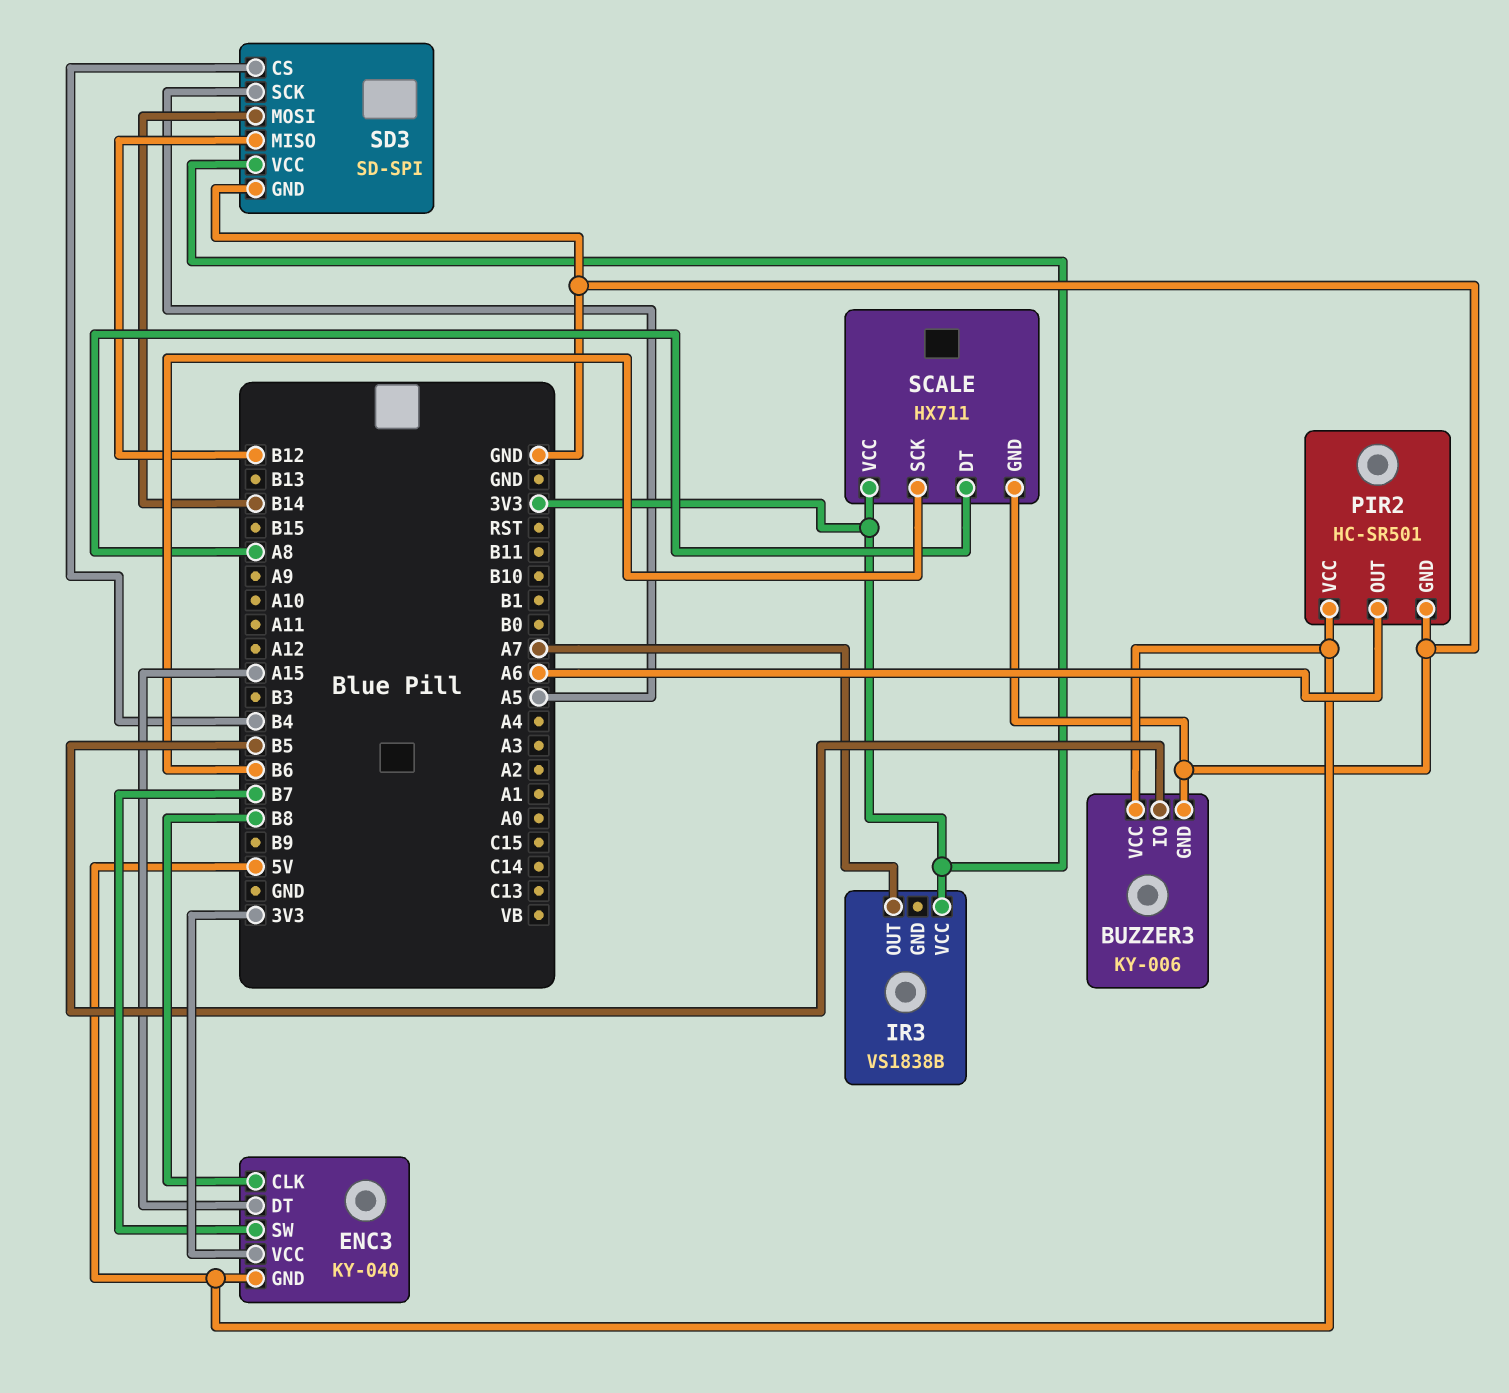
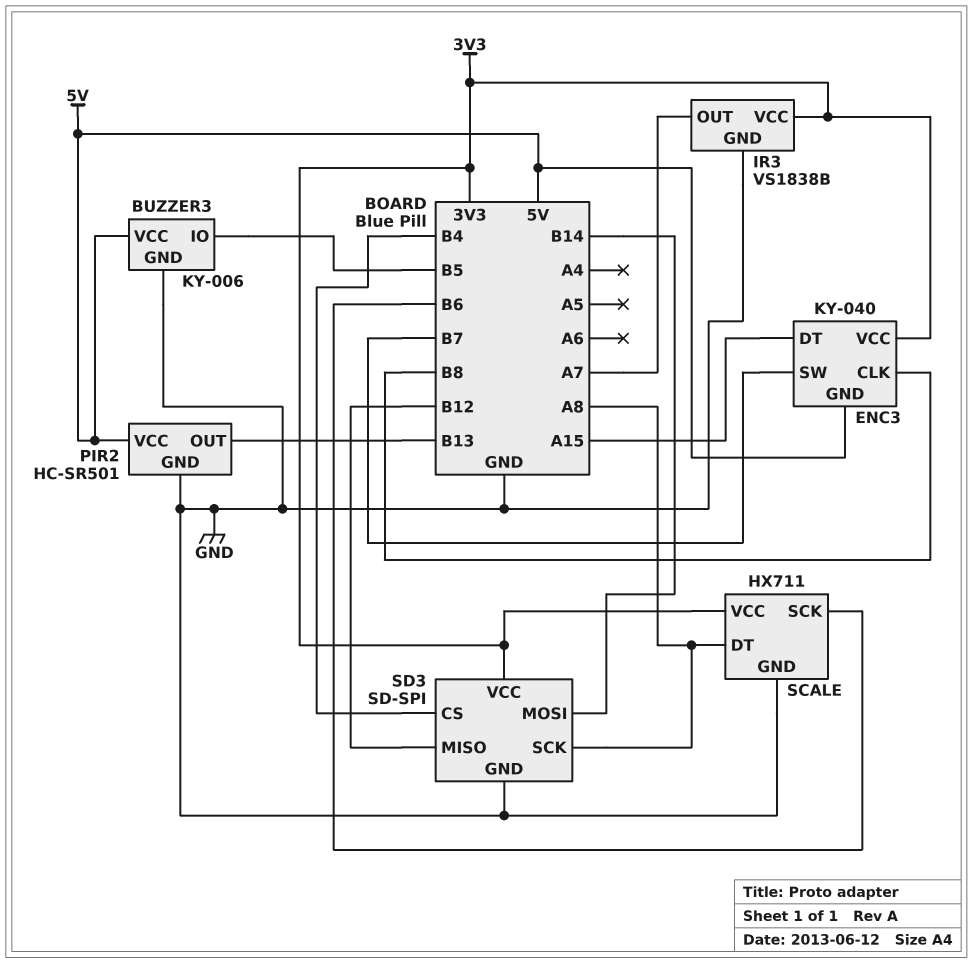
IR3 pin GND: none -> GND
PIR2 pin OUT: A6 -> B13
SD3 pin SCK: A5 -> A8

